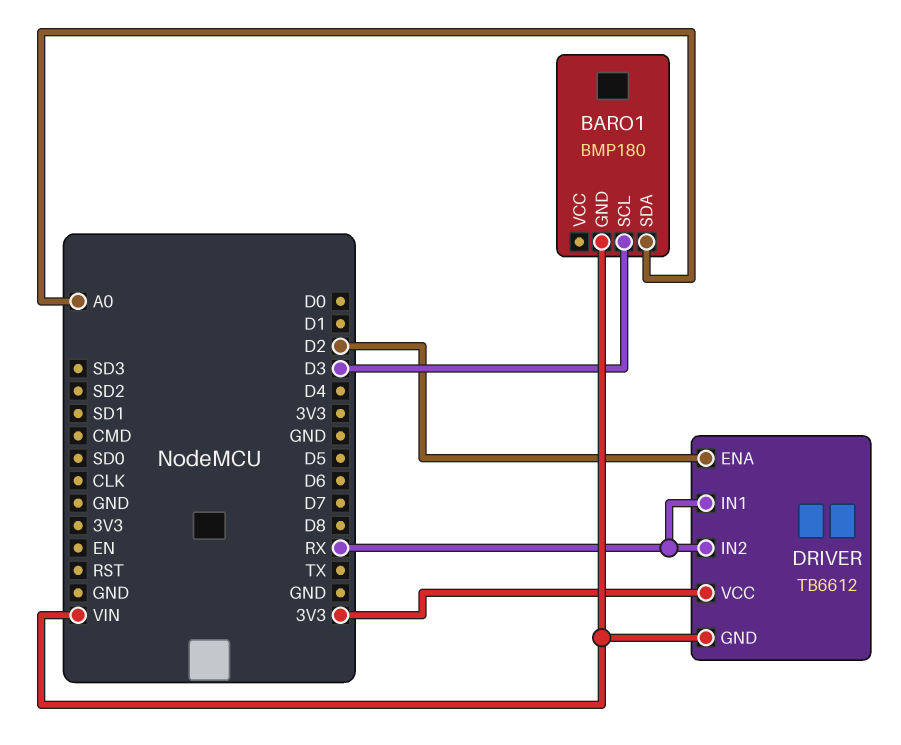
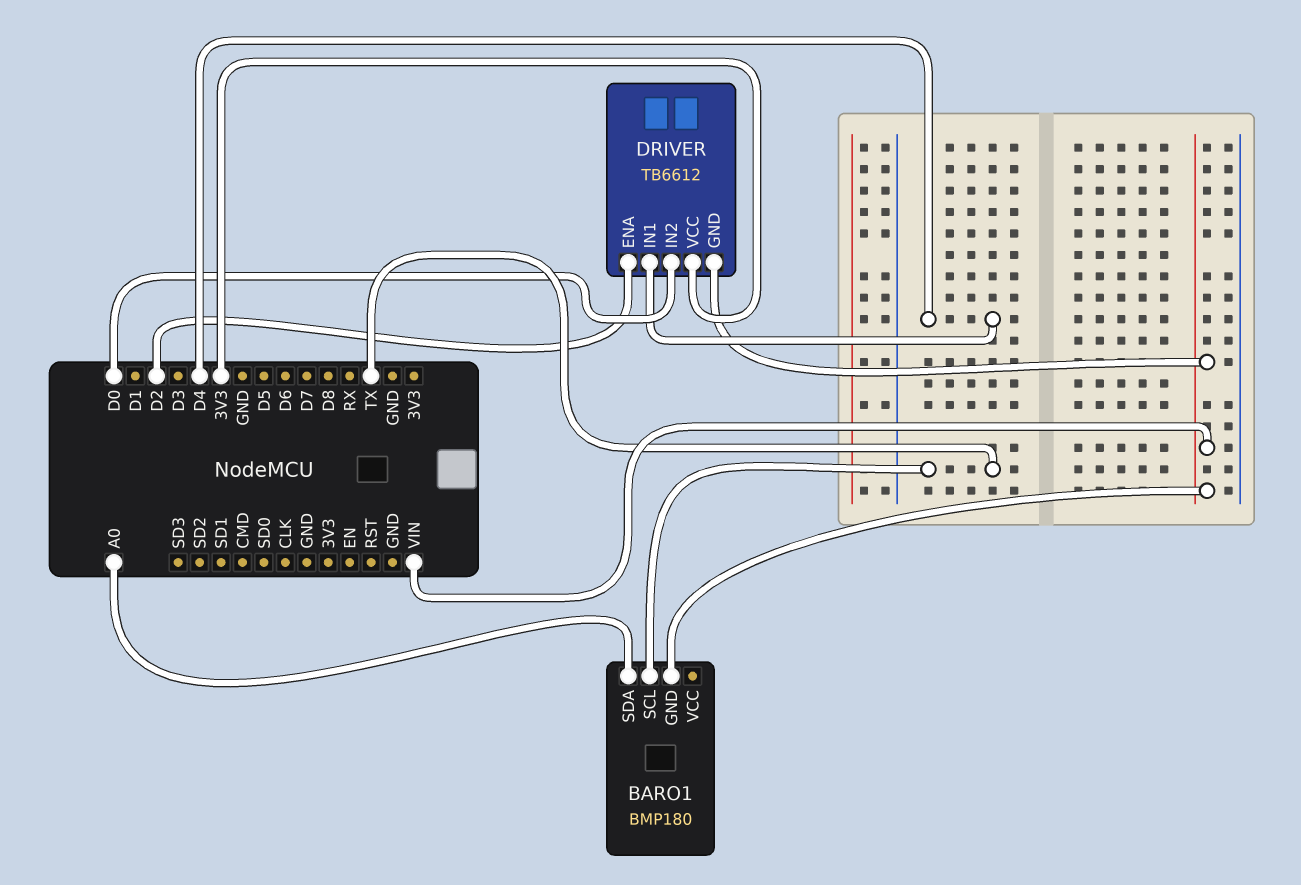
BARO1 pin SCL: D3 -> TX
DRIVER pin IN1: RX -> D4
DRIVER pin IN2: RX -> D0

